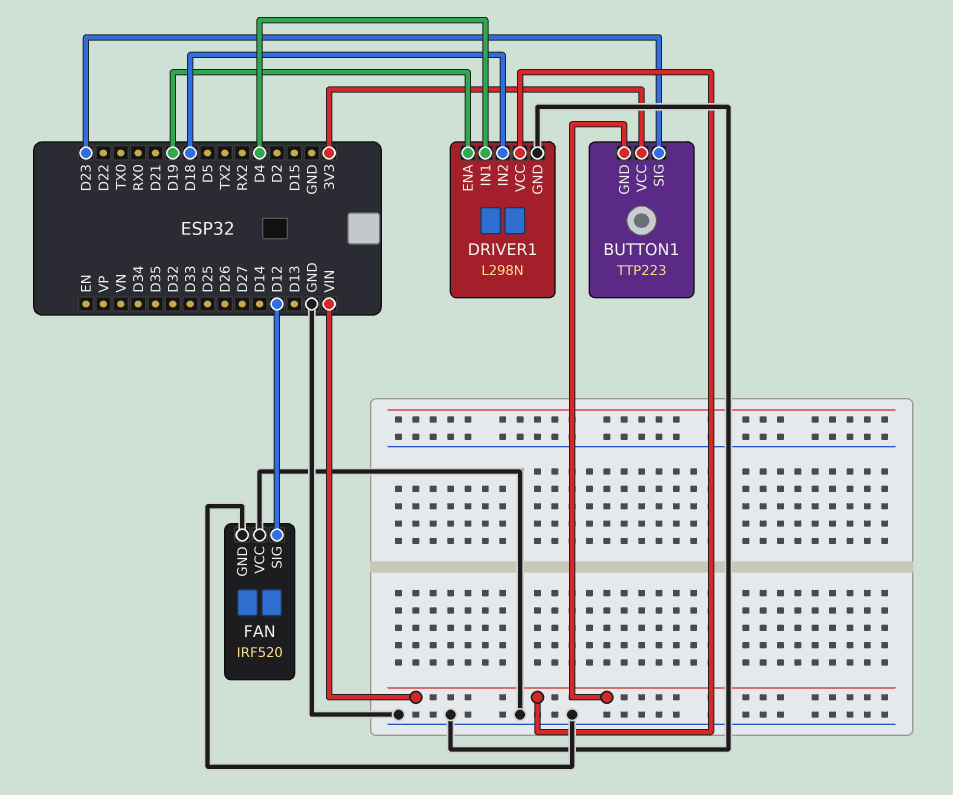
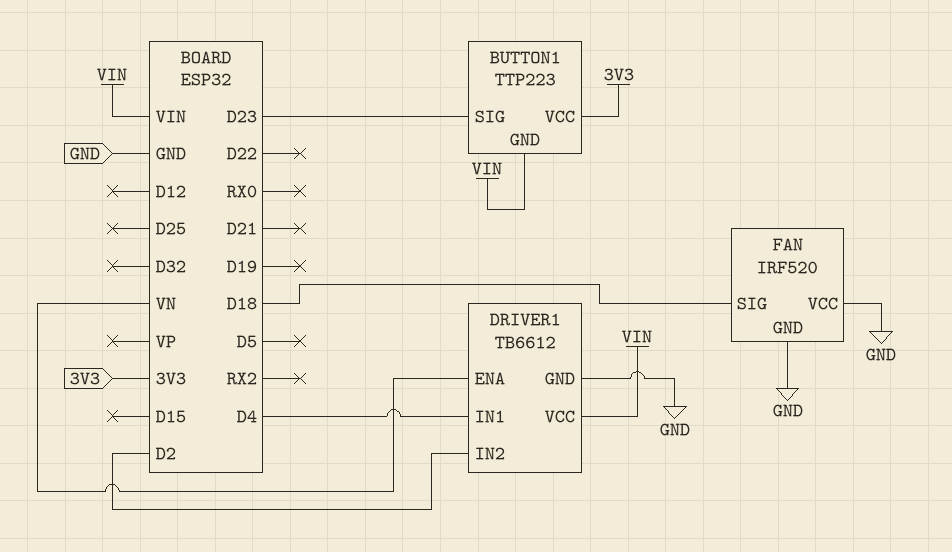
DRIVER1: L298N -> TB6612
DRIVER1 pin ENA: D19 -> VN
DRIVER1 pin IN2: D18 -> D2
FAN pin SIG: D12 -> D18

